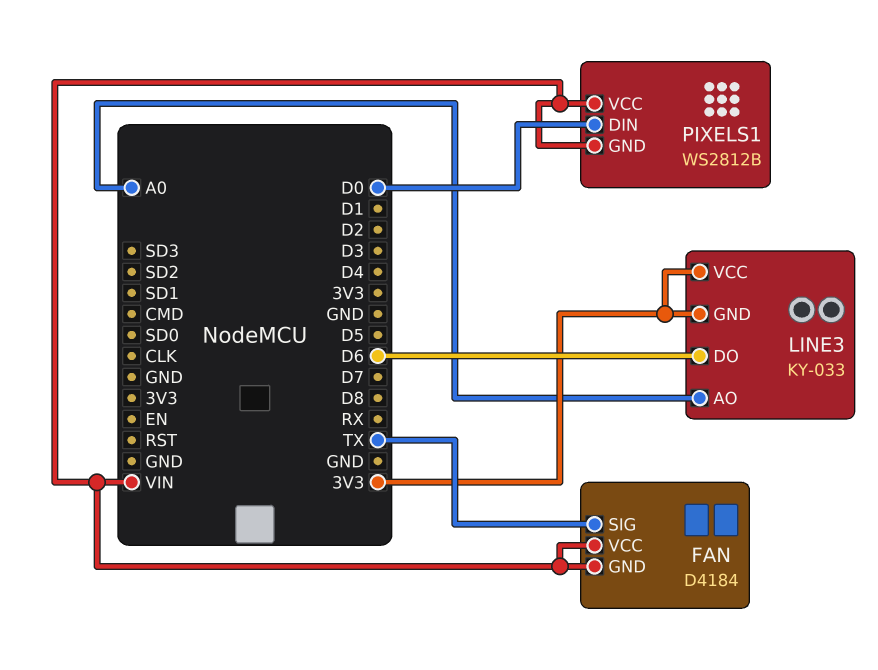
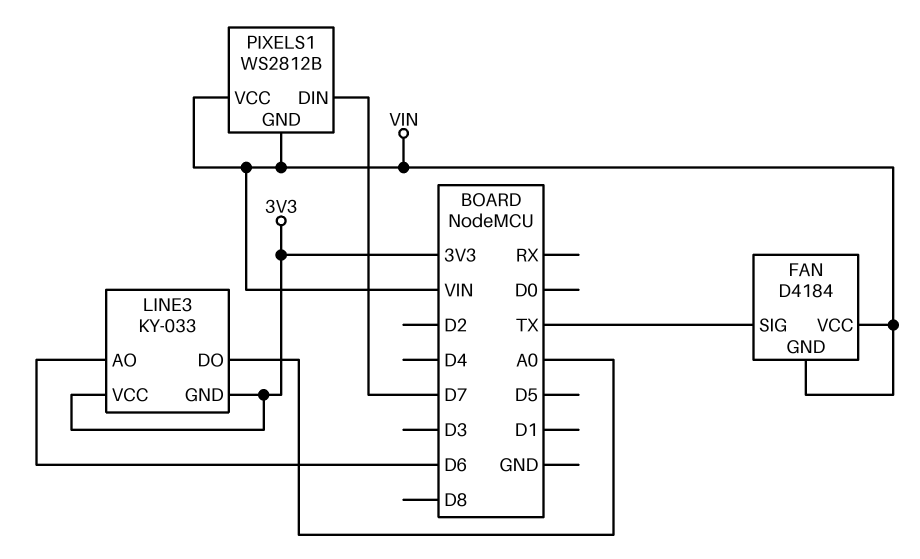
LINE3 pin AO: A0 -> D6
LINE3 pin DO: D6 -> A0
PIXELS1 pin DIN: D0 -> D7

